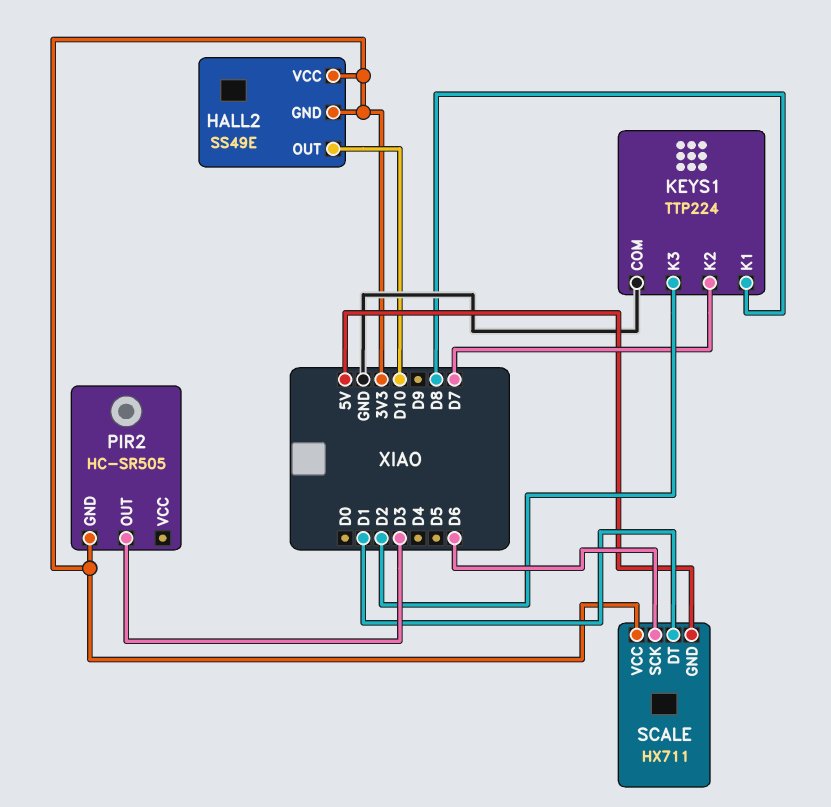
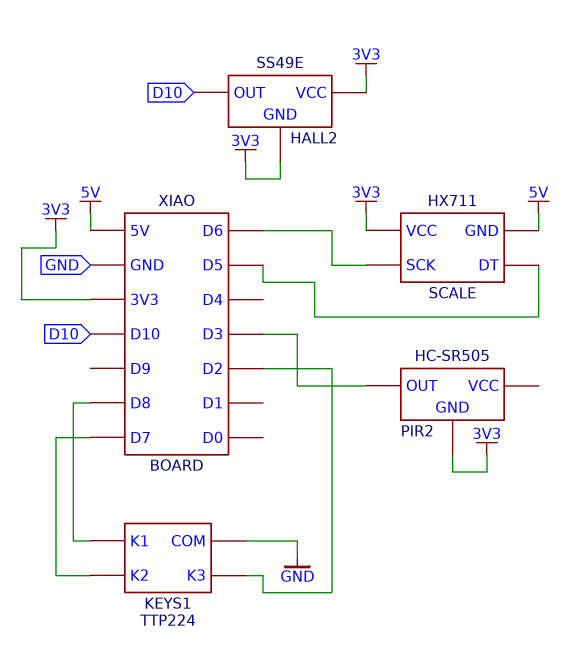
SCALE pin DT: D1 -> D5

